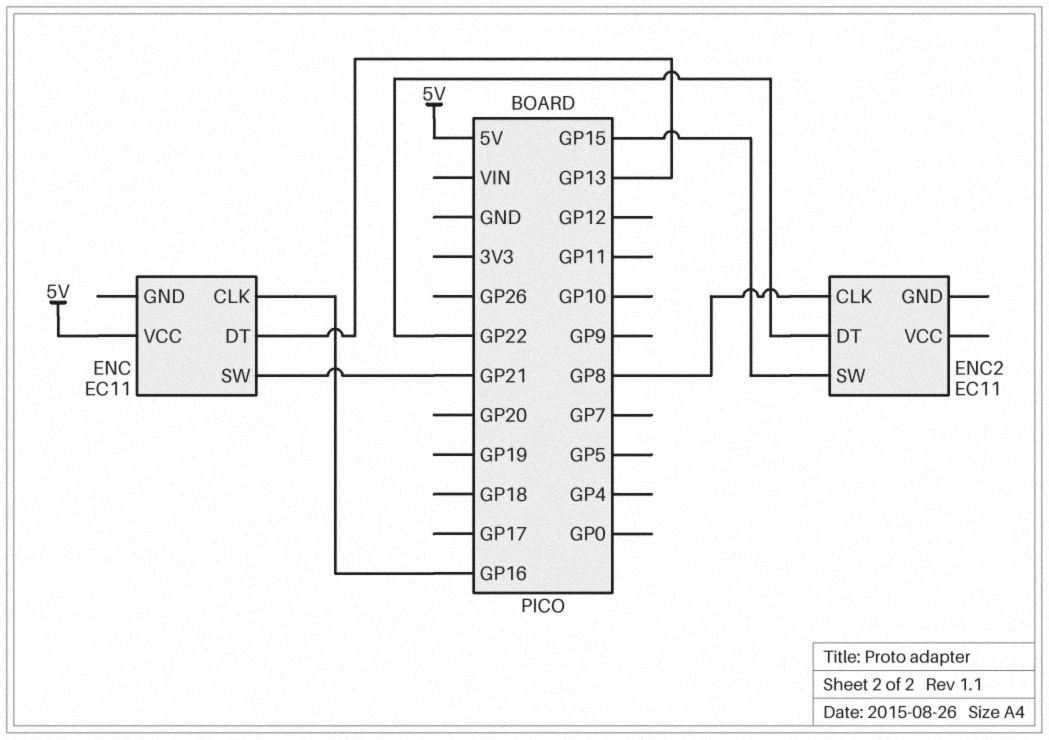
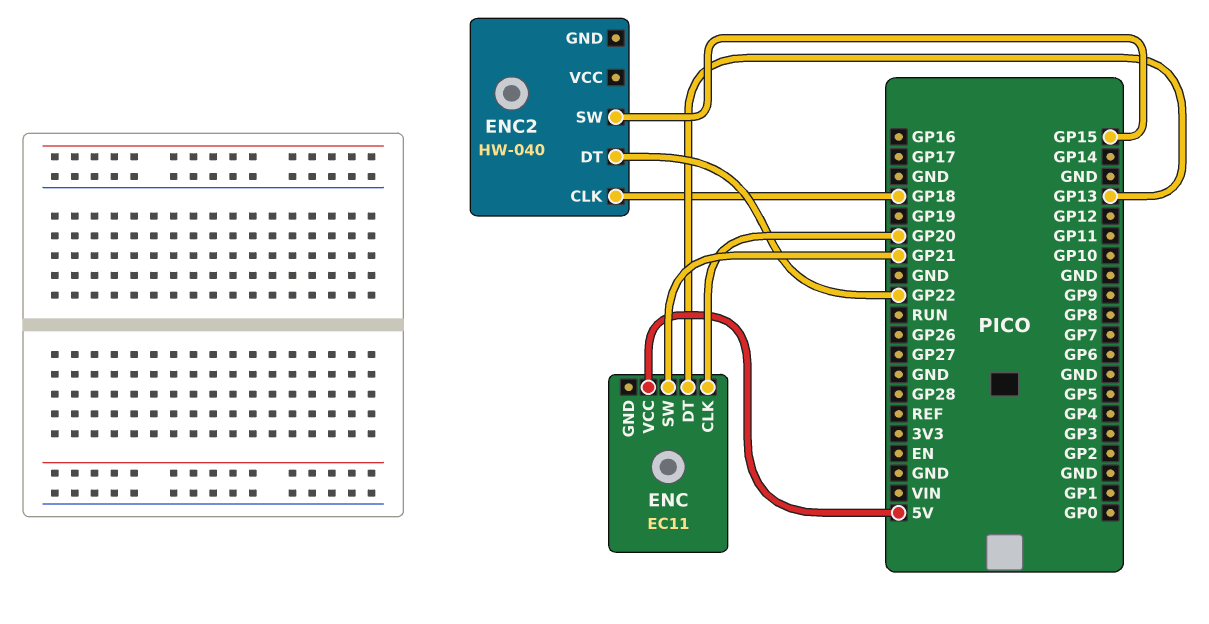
ENC pin CLK: GP16 -> GP20
ENC2: EC11 -> HW-040
ENC2 pin CLK: GP8 -> GP18

